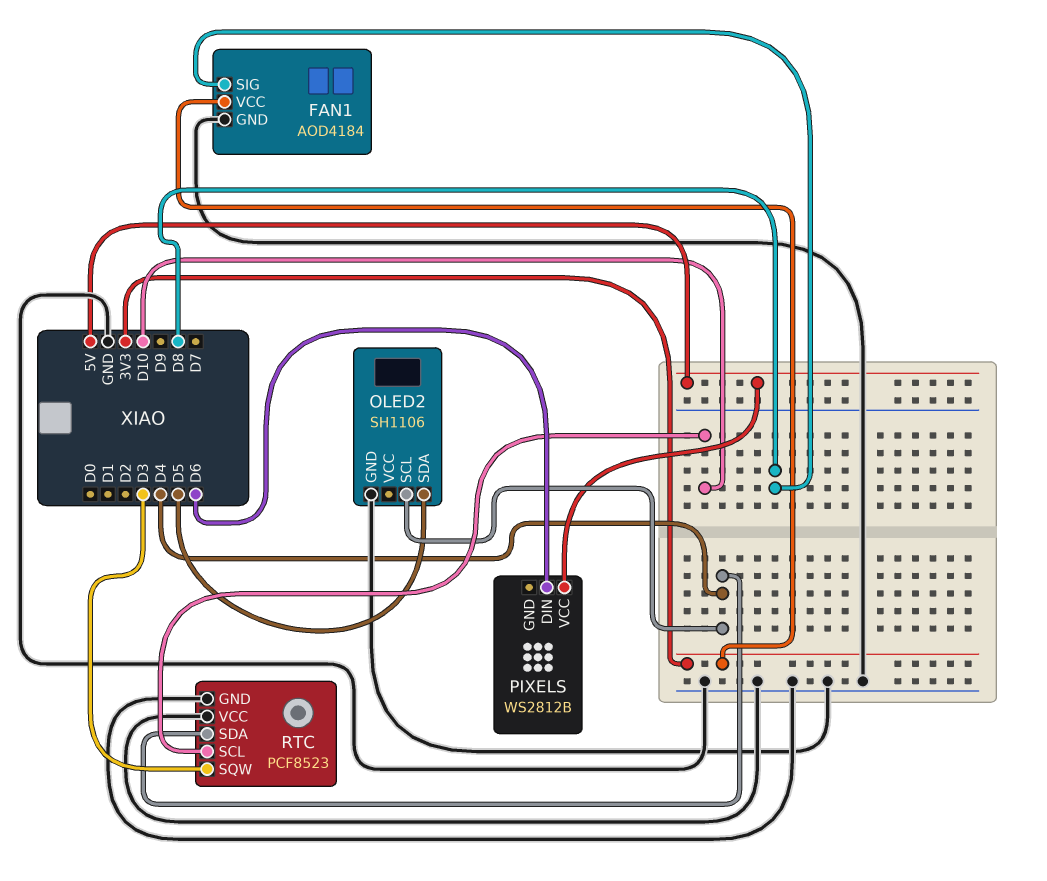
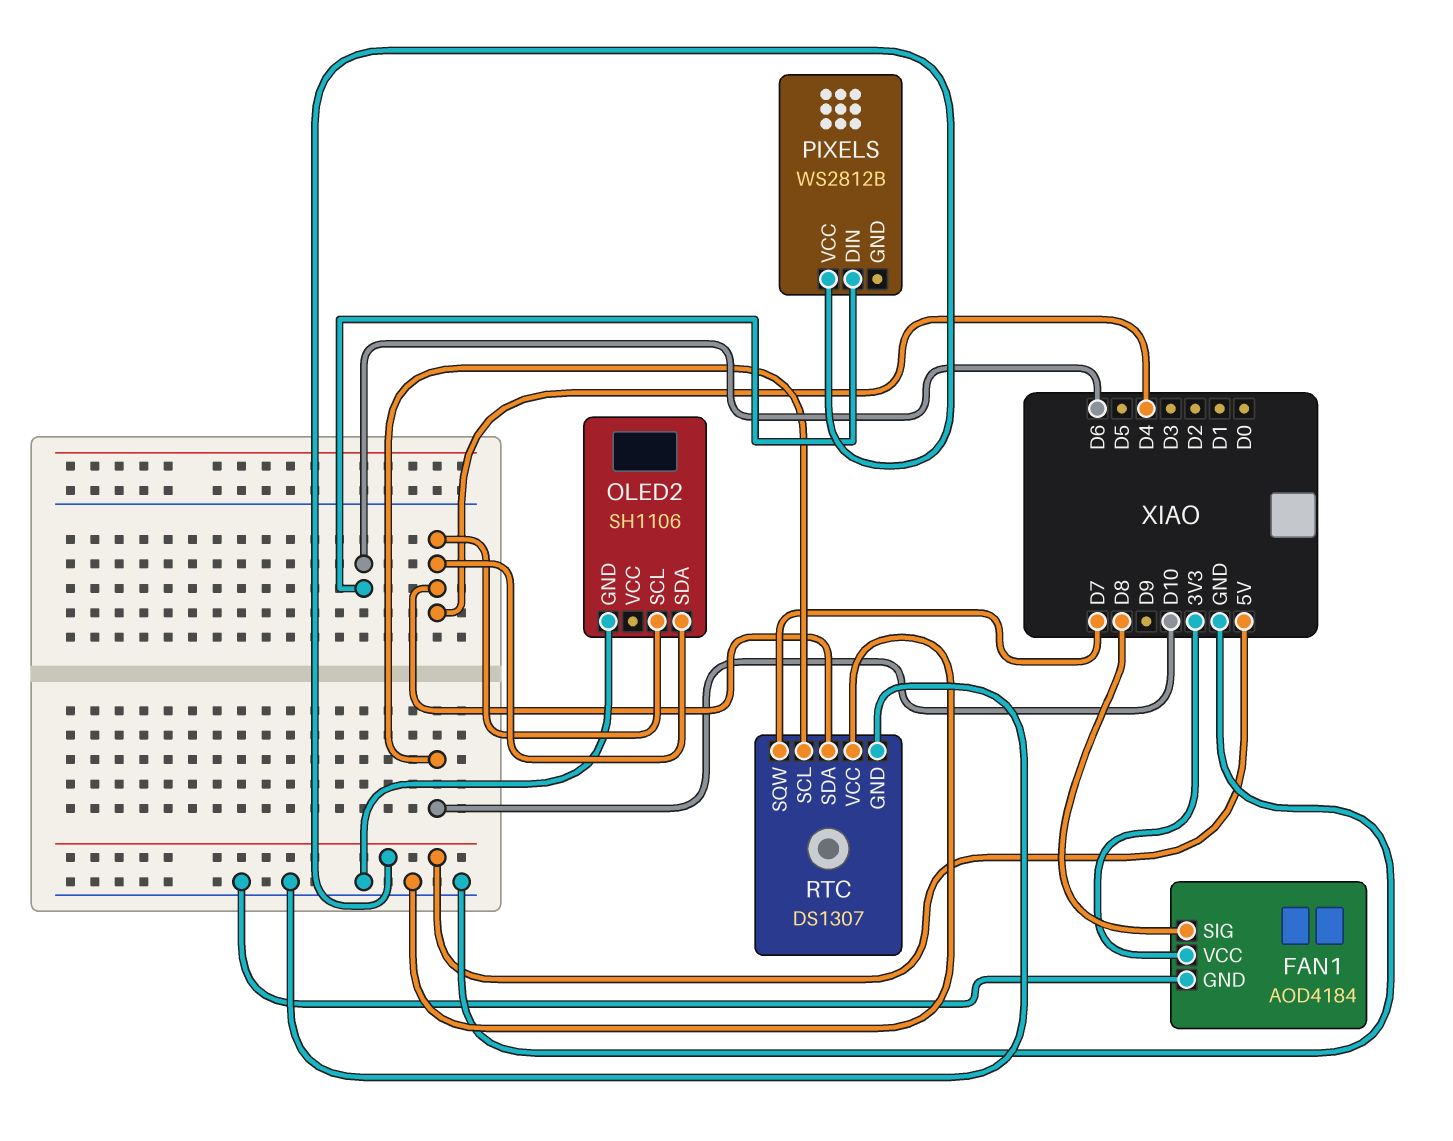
OLED2 pin SDA: D5 -> D4
RTC: PCF8523 -> DS1307
RTC pin SQW: D3 -> D7

